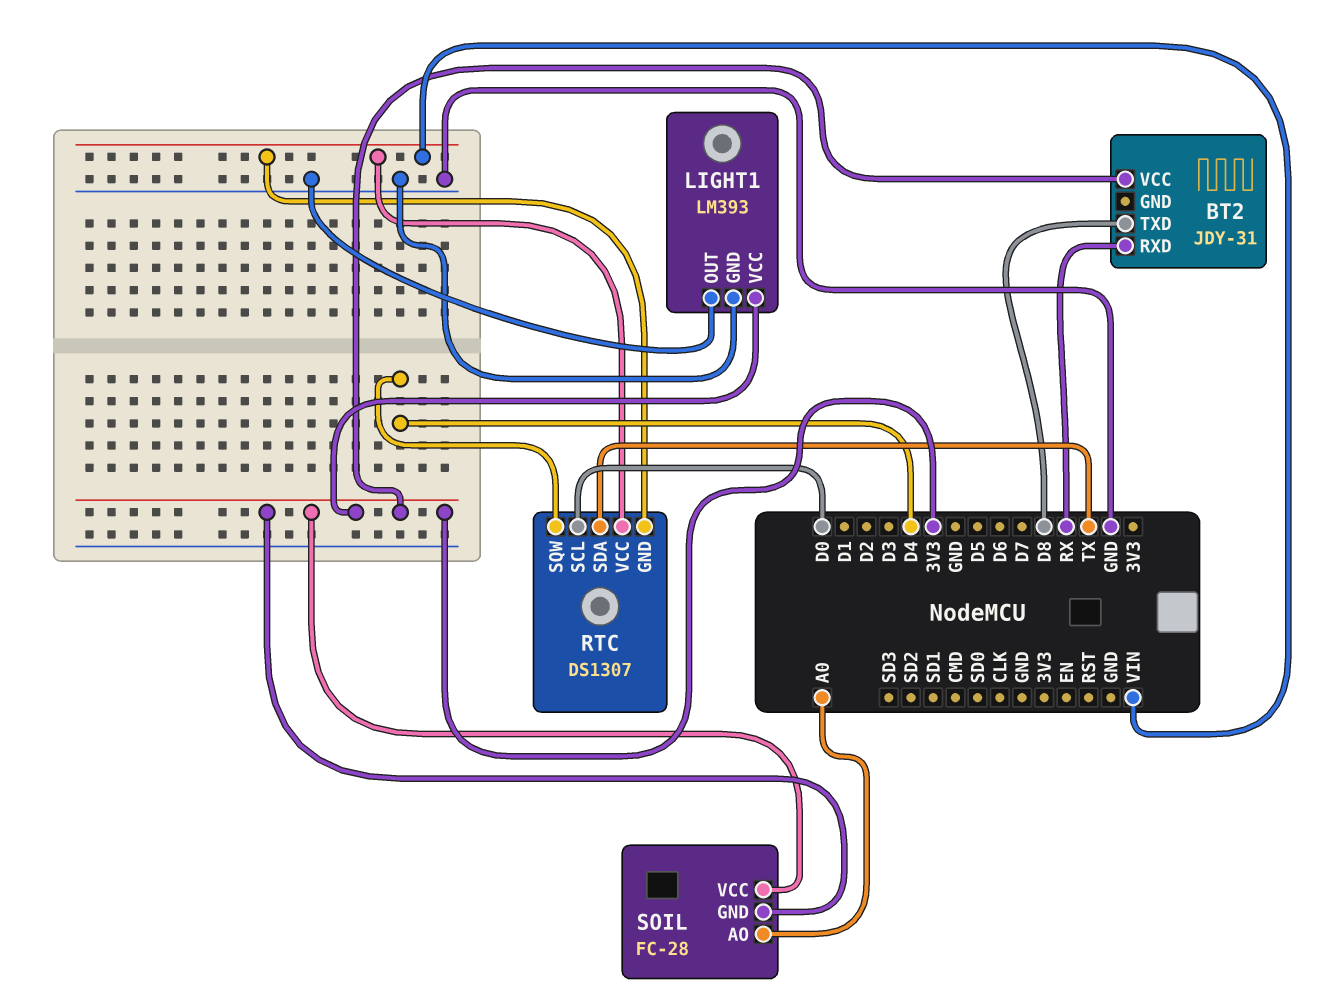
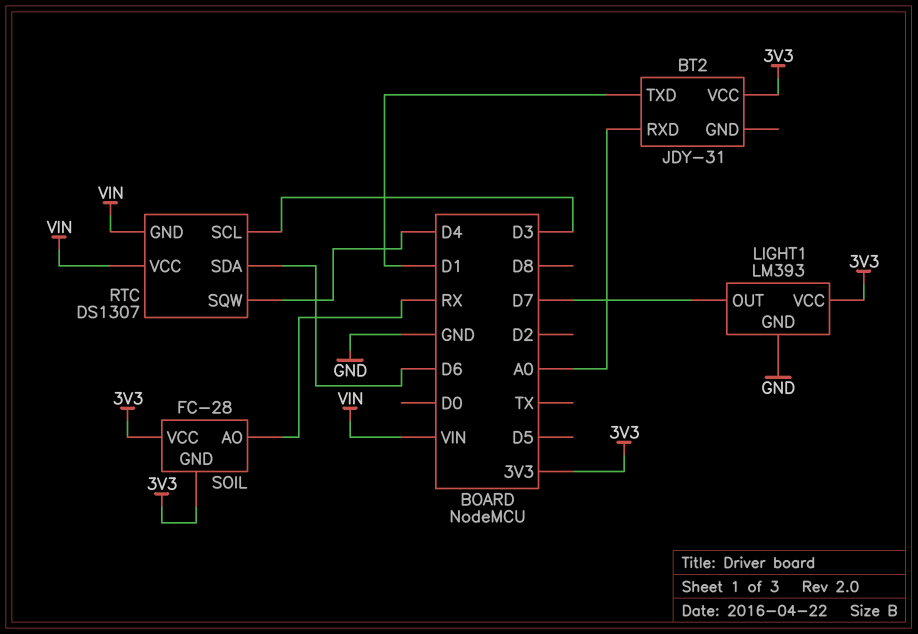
BT2 pin RXD: RX -> A0
BT2 pin TXD: D8 -> D1
LIGHT1 pin OUT: GND -> D7
RTC pin SCL: D0 -> D3
RTC pin SDA: TX -> D6
SOIL pin AO: A0 -> RX

